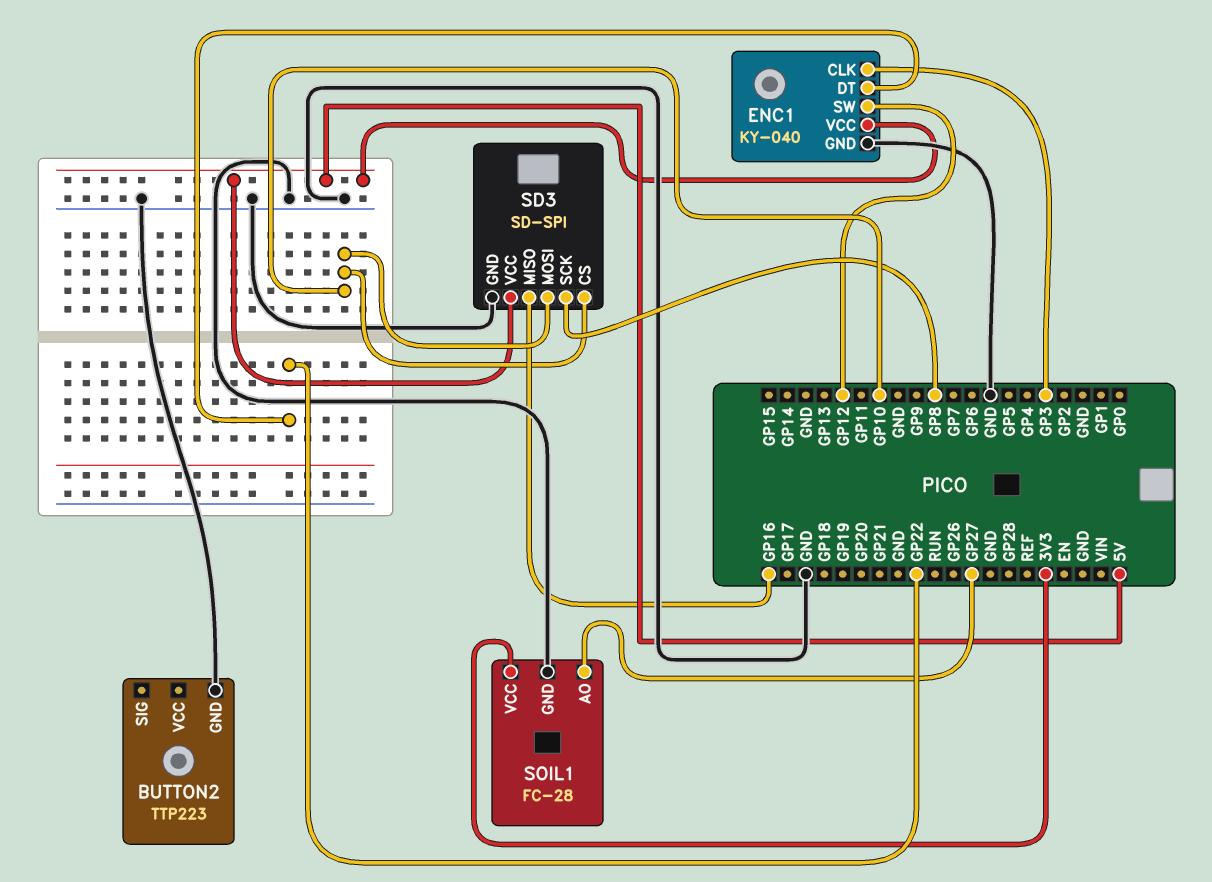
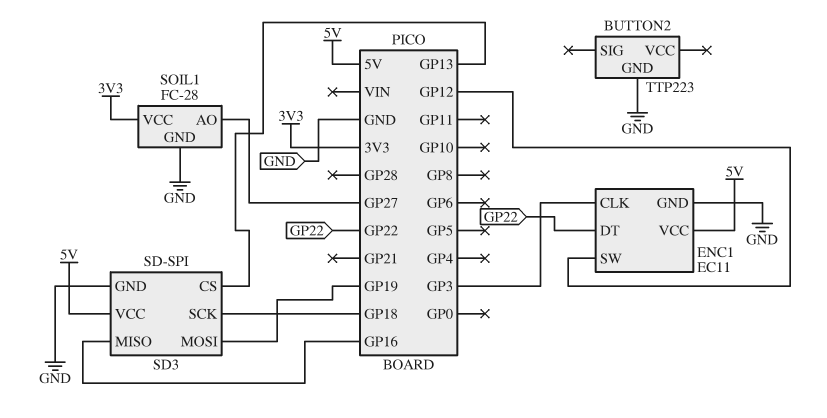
ENC1: KY-040 -> EC11
SD3 pin CS: GP10 -> GP13
SD3 pin MOSI: GP10 -> GP19
SD3 pin SCK: GP8 -> GP18

